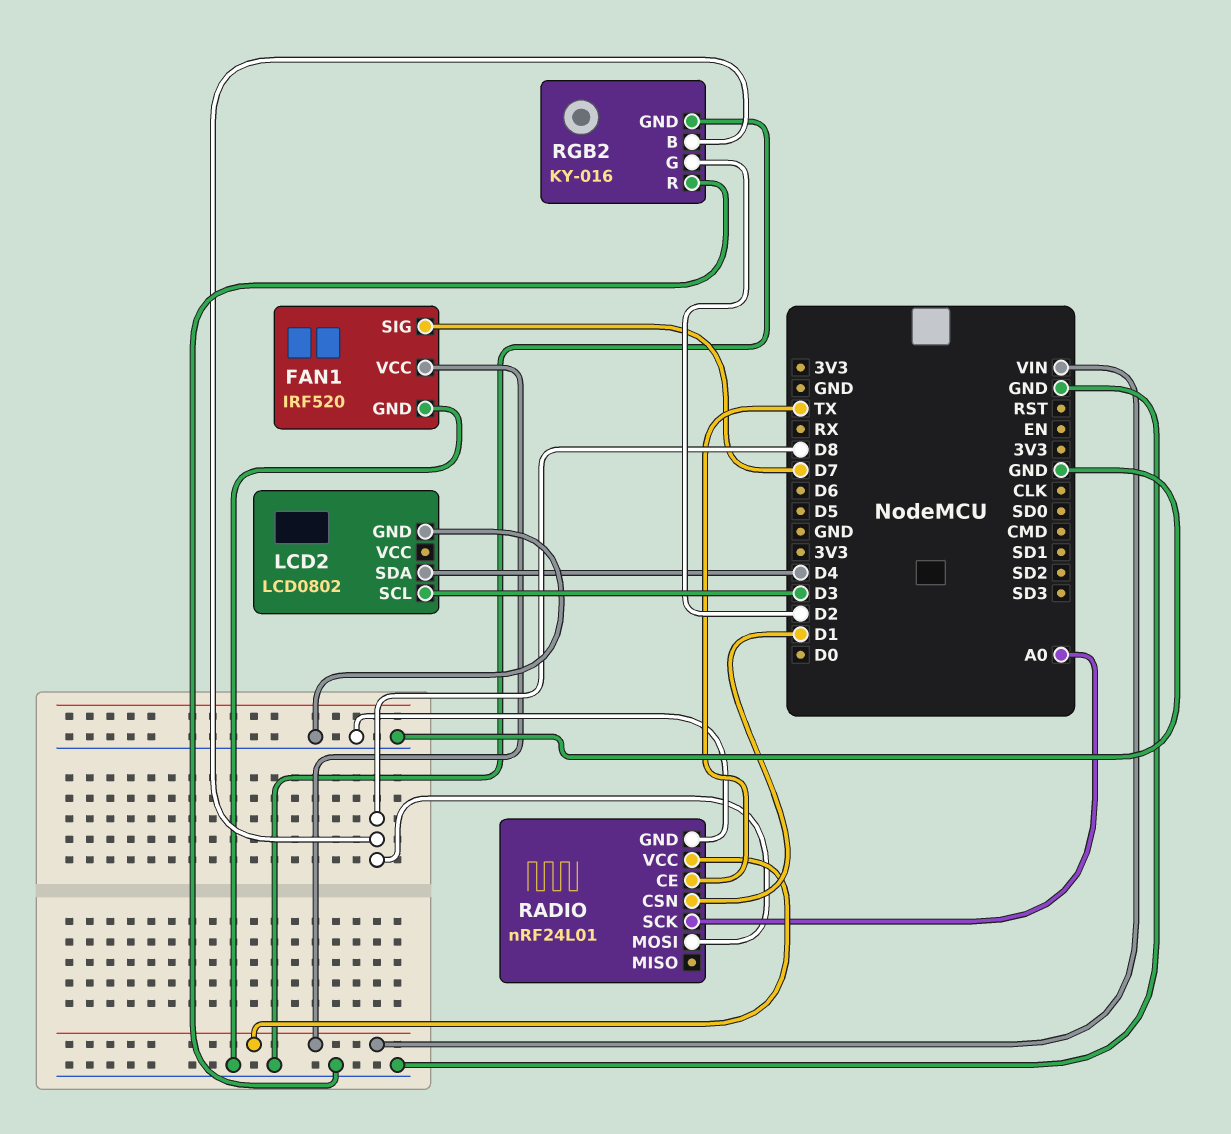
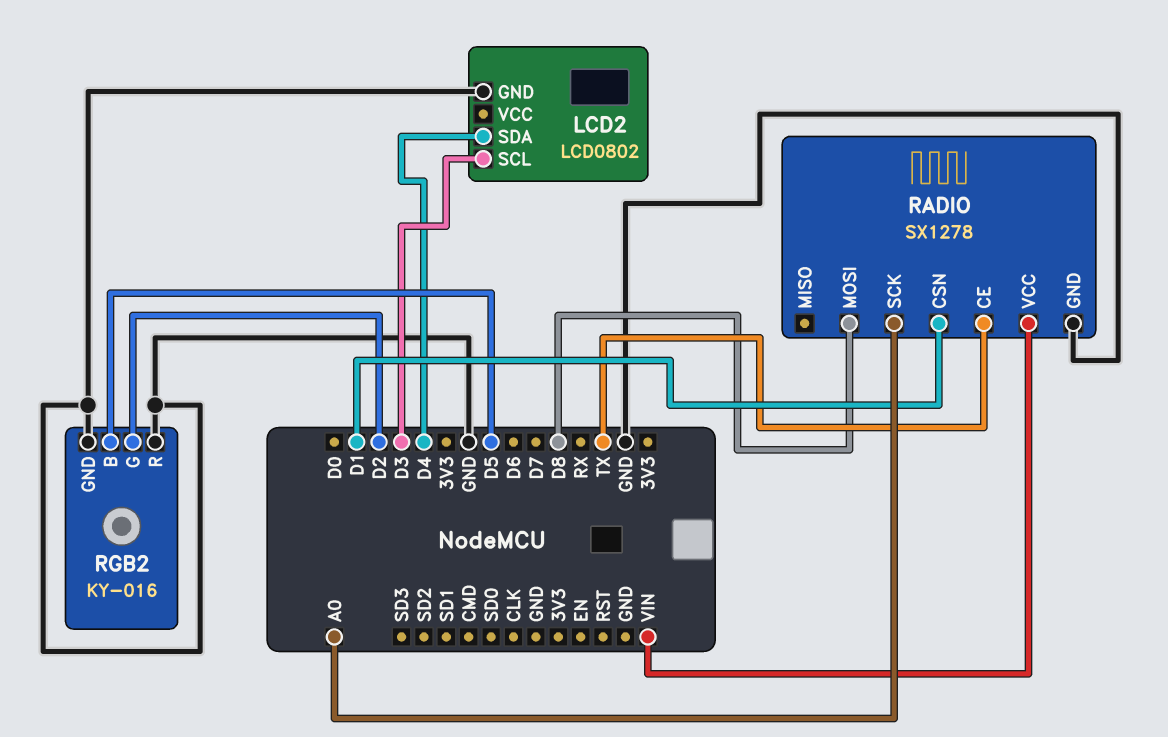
FAN1: IRF520 -> none
FAN1 pin GND: GND -> none
FAN1 pin SIG: D7 -> none
FAN1 pin VCC: VIN -> none
RADIO: nRF24L01 -> SX1278
RGB2 pin B: D8 -> D5

